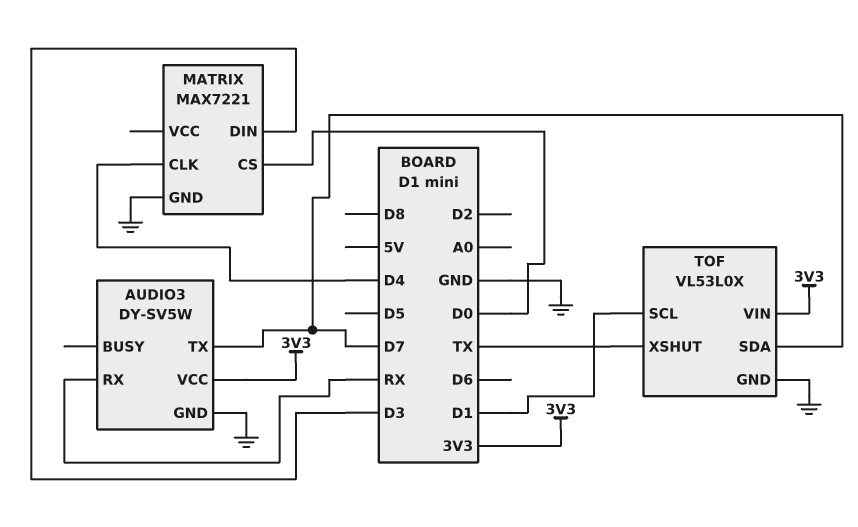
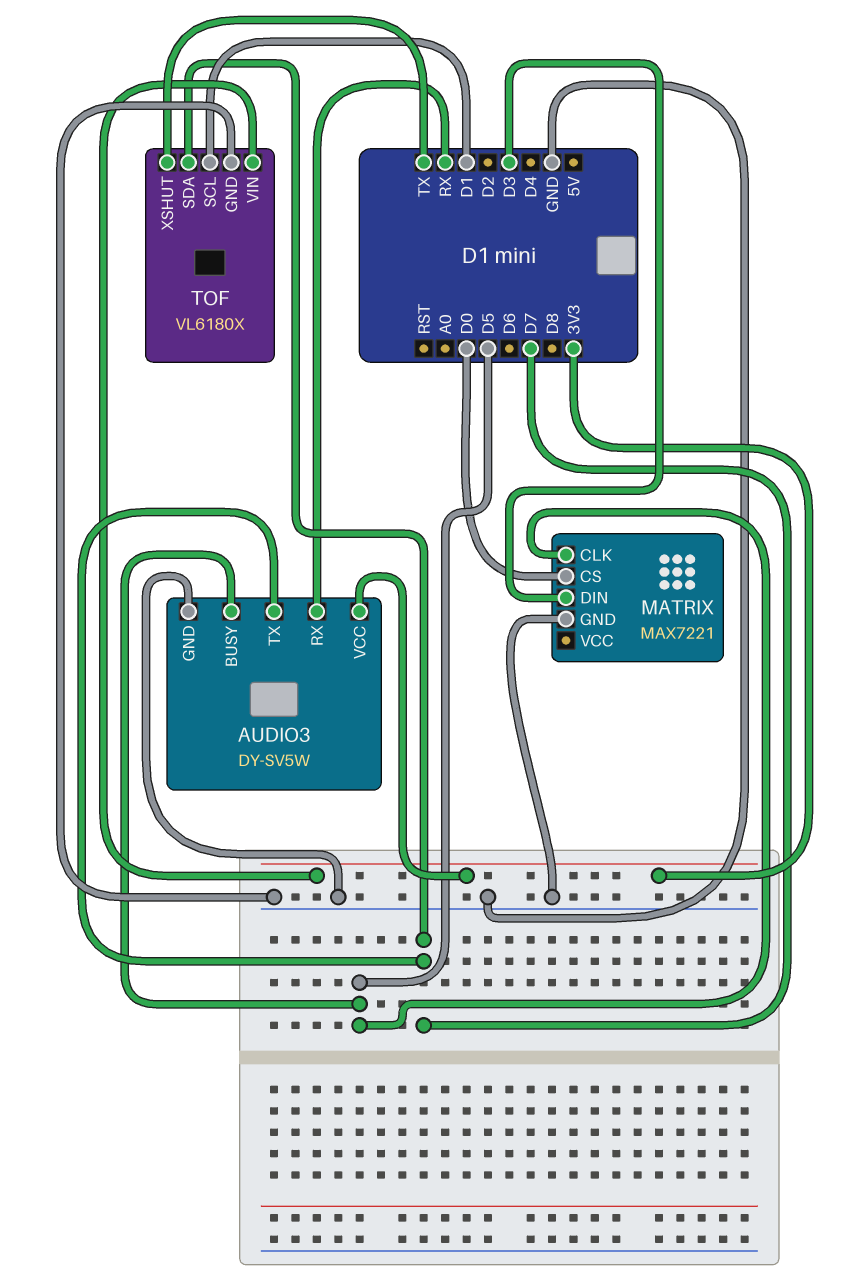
AUDIO3 pin BUSY: none -> D5
MATRIX pin CLK: D4 -> D5
TOF: VL53L0X -> VL6180X

